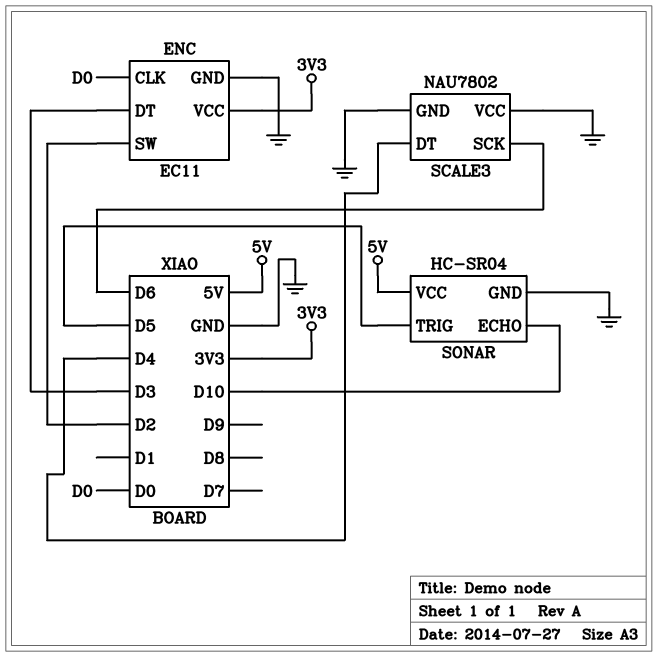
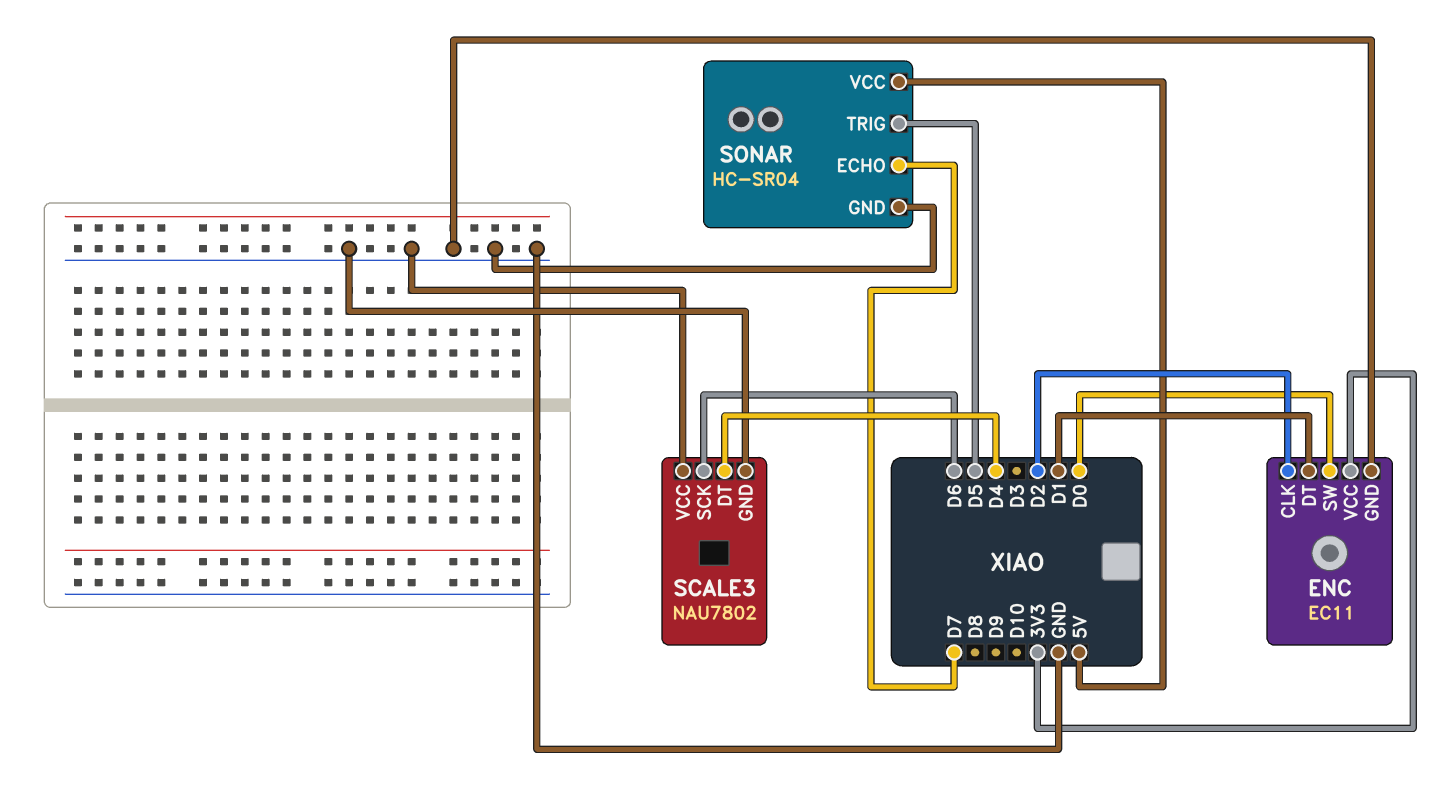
ENC pin CLK: D0 -> D2
ENC pin DT: D3 -> D1
ENC pin SW: D2 -> D0
SONAR pin ECHO: D10 -> D7

